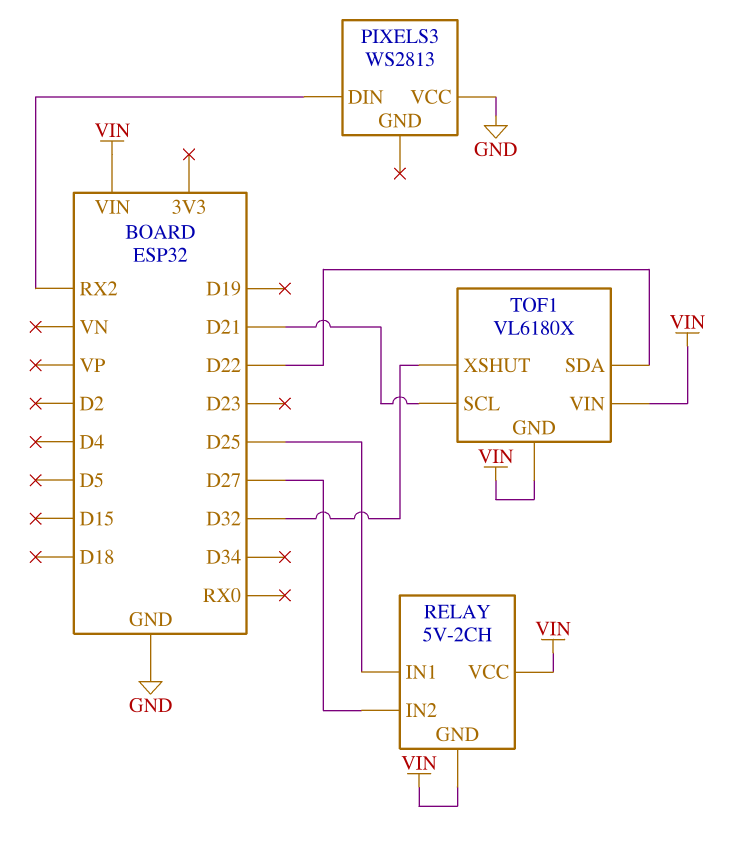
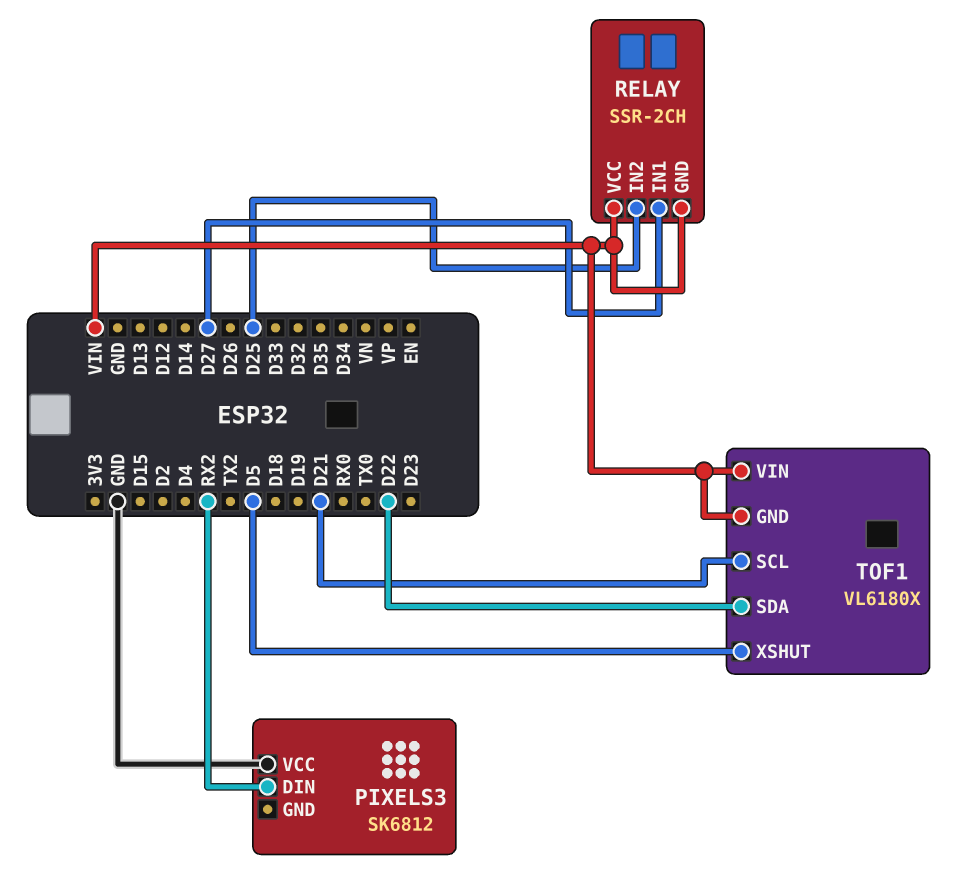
PIXELS3: WS2813 -> SK6812
RELAY: 5V-2CH -> SSR-2CH
RELAY pin IN1: D25 -> D27
RELAY pin IN2: D27 -> D25
TOF1 pin XSHUT: D32 -> D5

